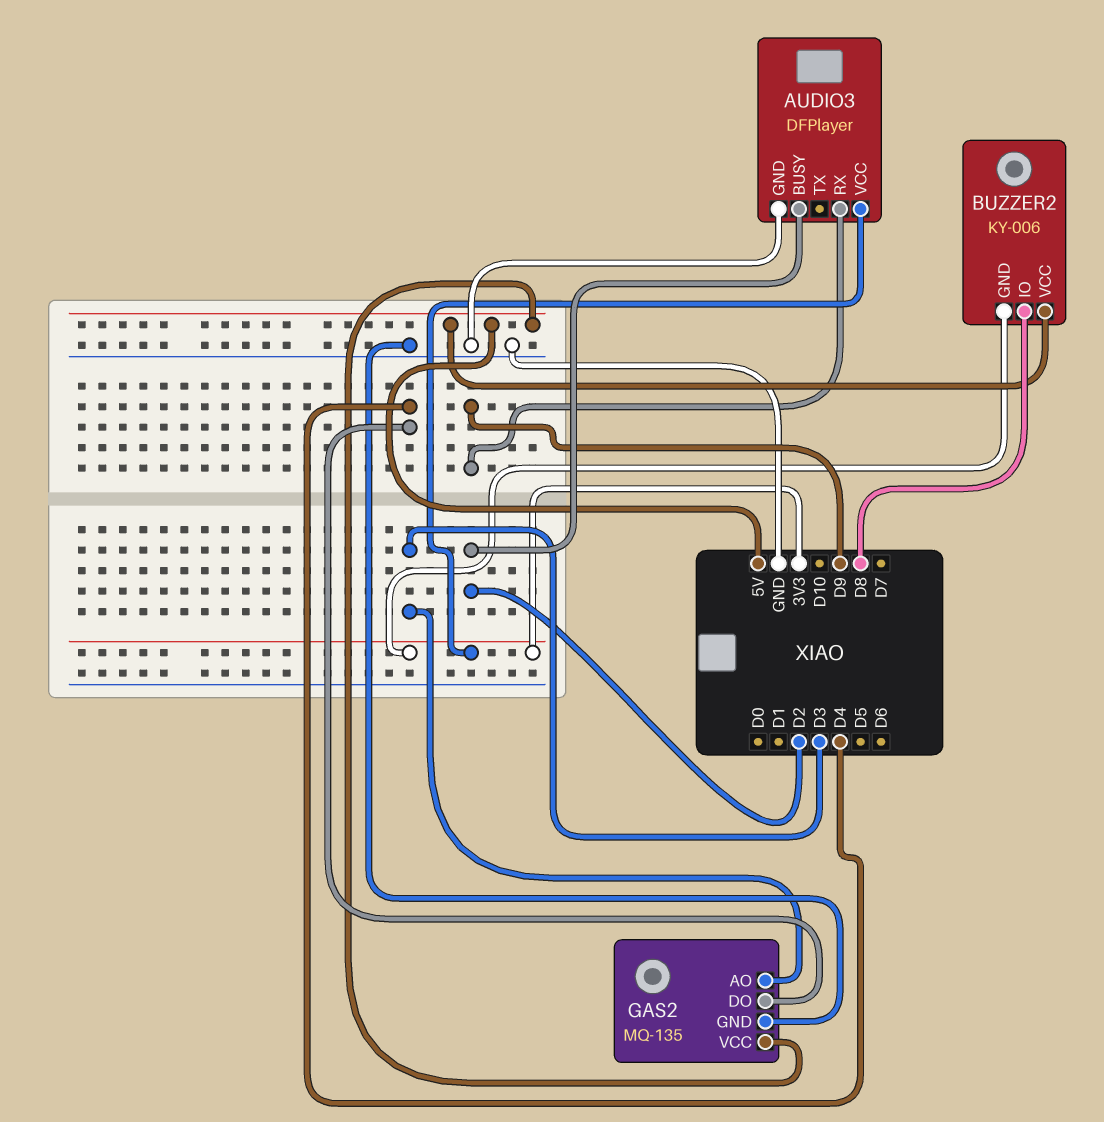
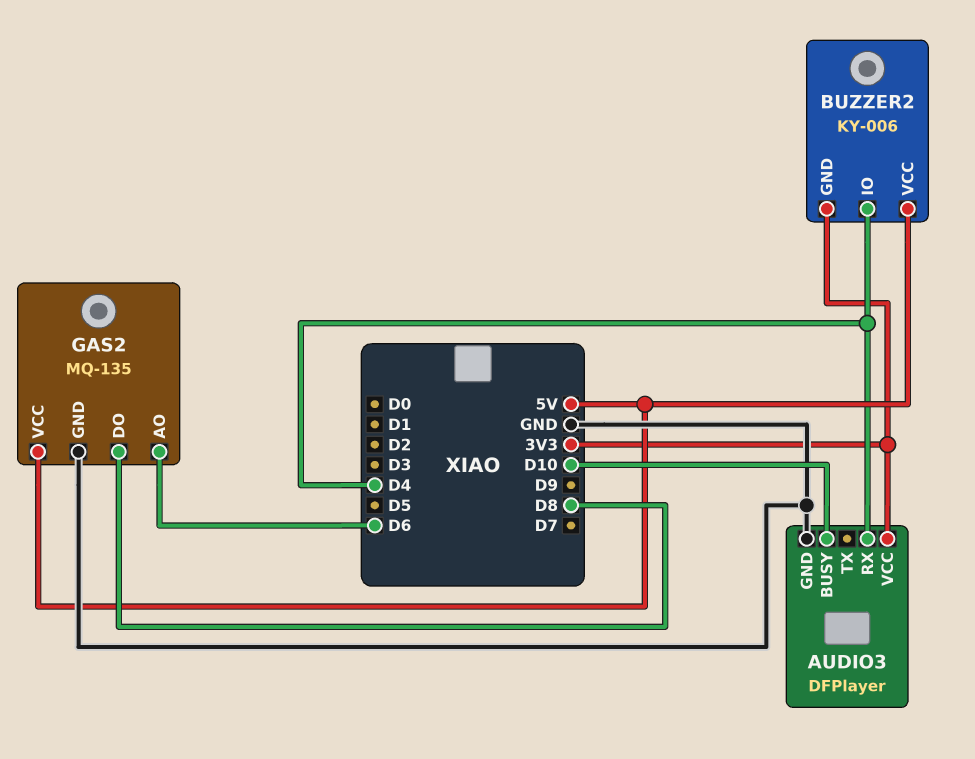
AUDIO3 pin BUSY: D2 -> D10
AUDIO3 pin RX: D9 -> D4
BUZZER2 pin IO: D8 -> D4
GAS2 pin AO: D3 -> D6
GAS2 pin DO: D4 -> D8

